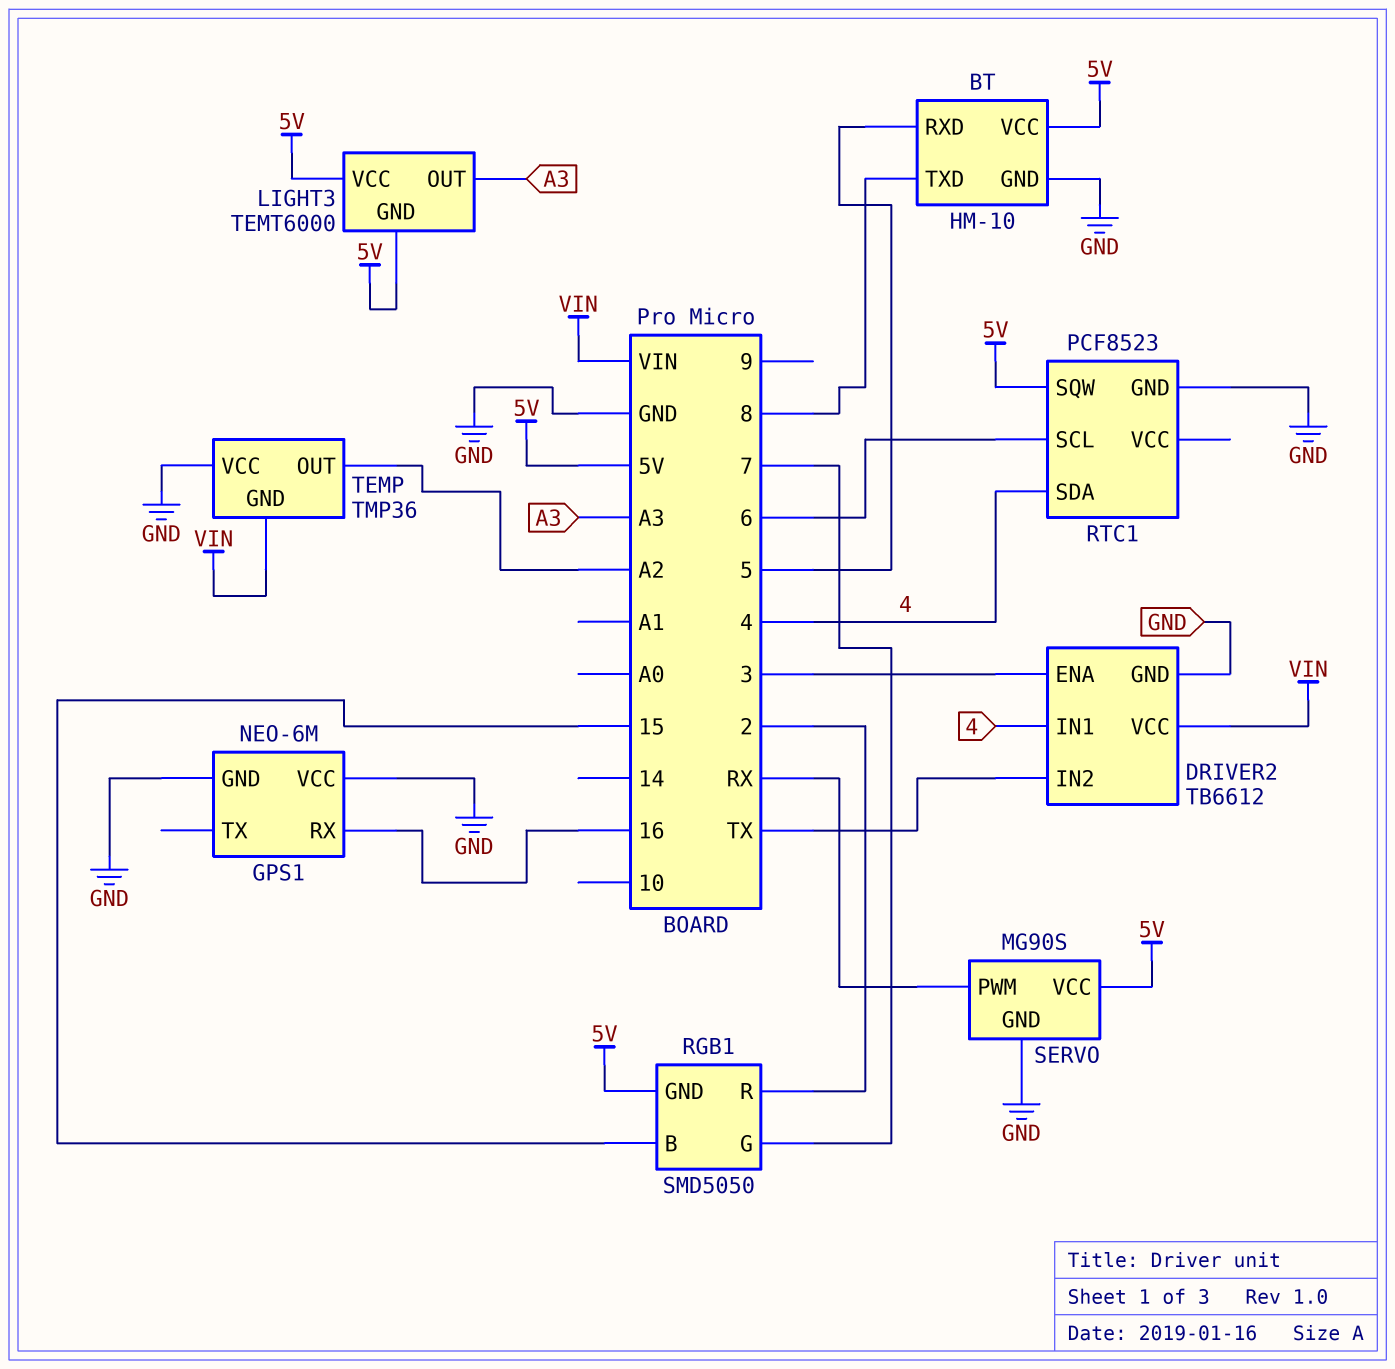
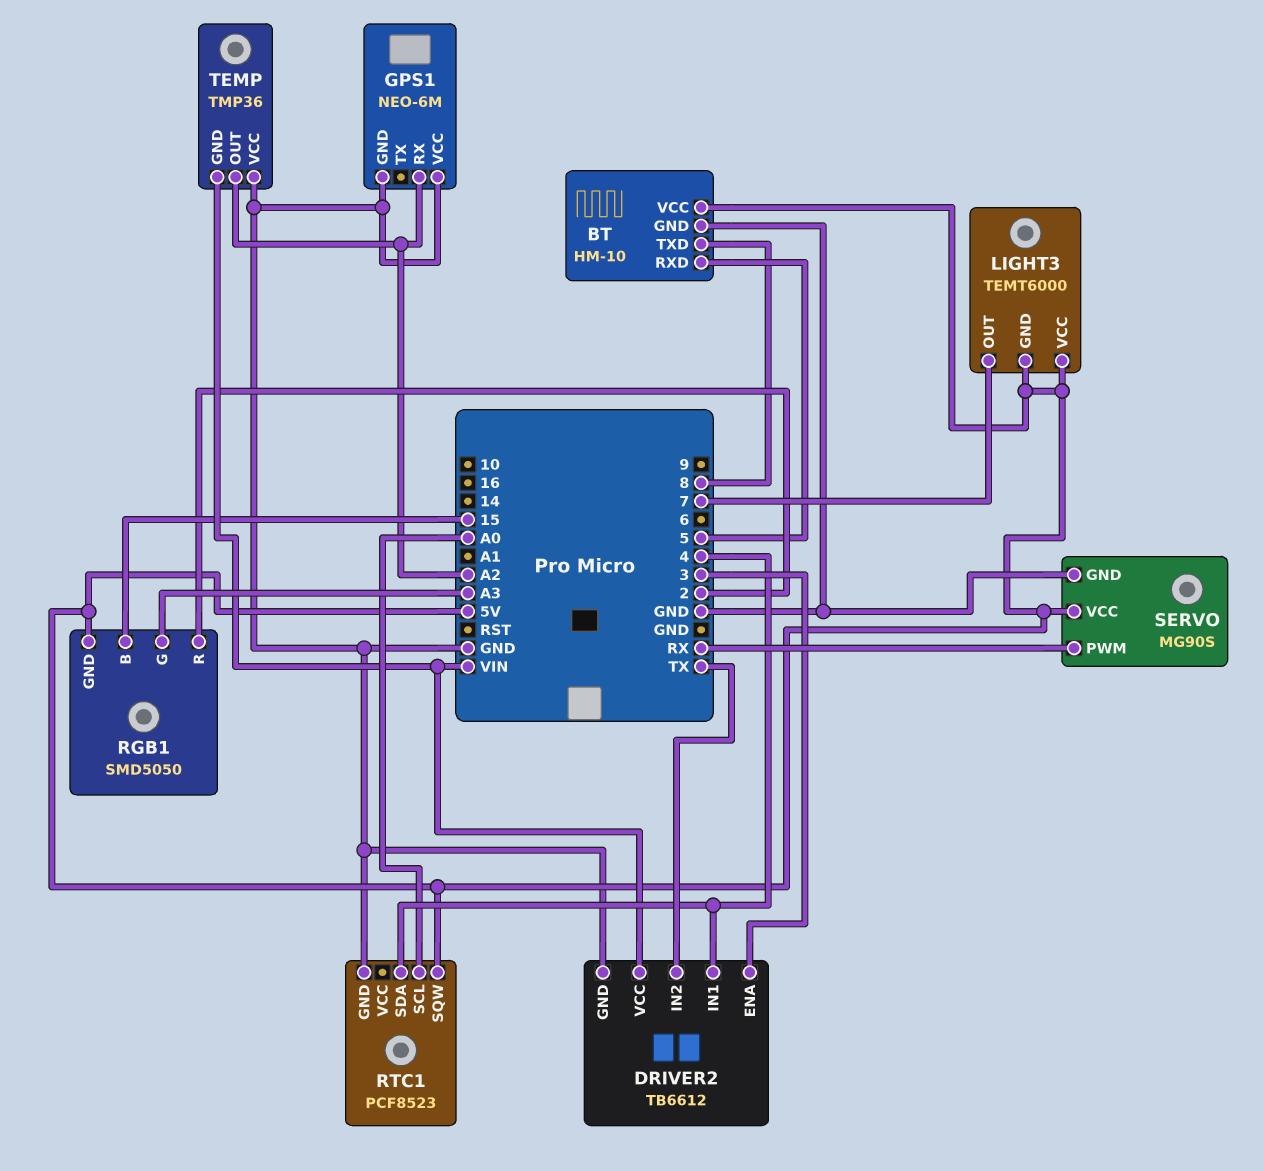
GPS1 pin RX: 16 -> A2
LIGHT3 pin OUT: A3 -> 7
RGB1 pin G: 7 -> A3
RTC1 pin SCL: 6 -> A0

